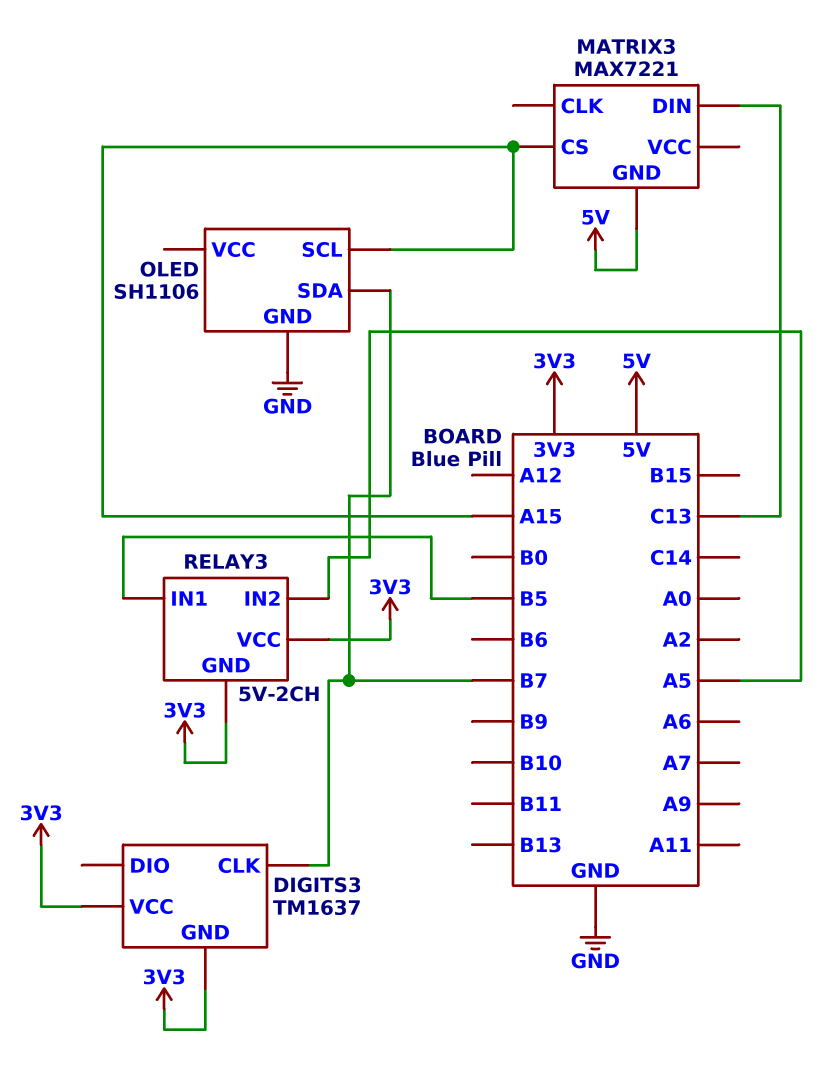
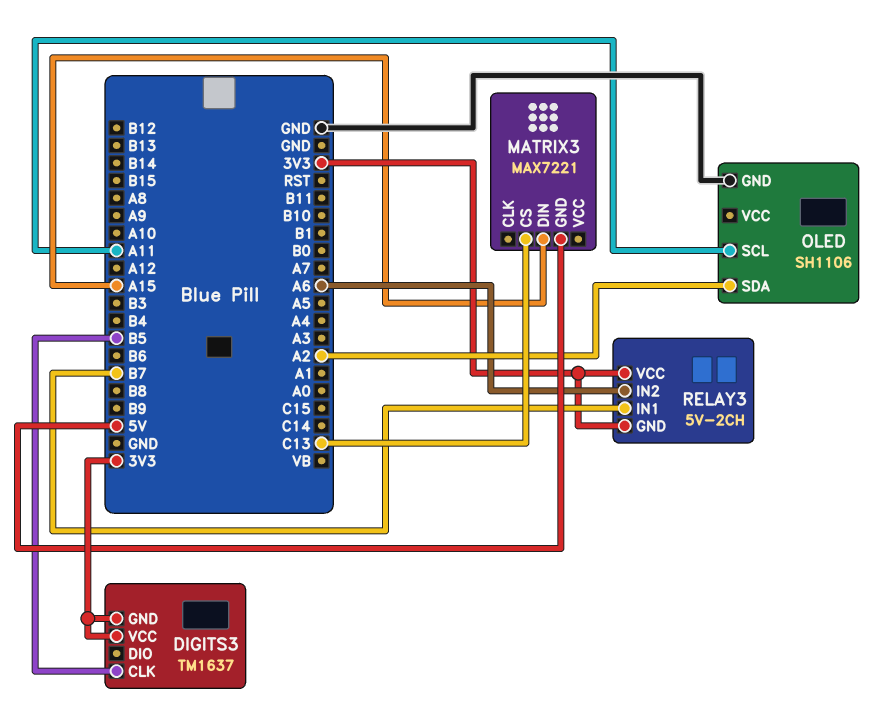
DIGITS3 pin CLK: B7 -> B5
MATRIX3 pin CS: A15 -> C13
MATRIX3 pin DIN: C13 -> A15
OLED pin SCL: A15 -> A11
OLED pin SDA: B7 -> A2
RELAY3 pin IN1: B5 -> B7
RELAY3 pin IN2: A5 -> A6

